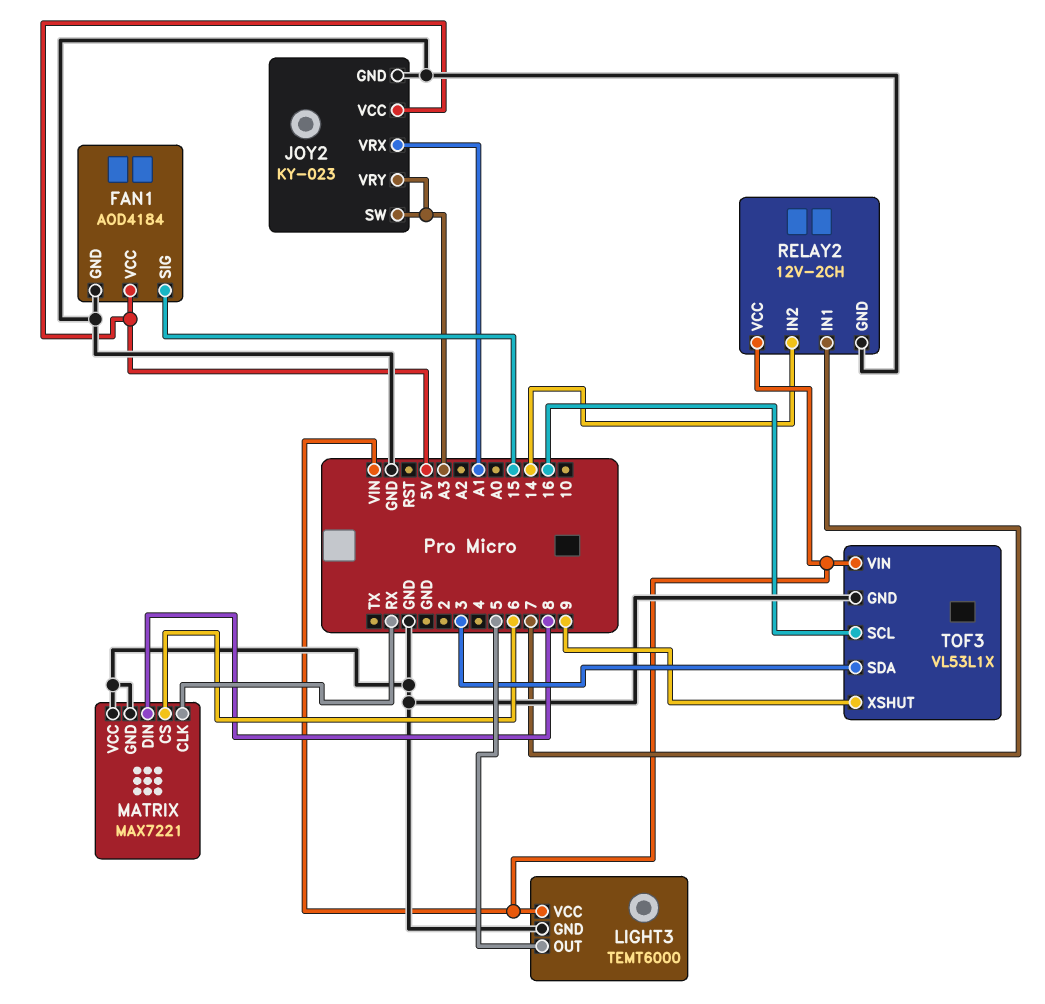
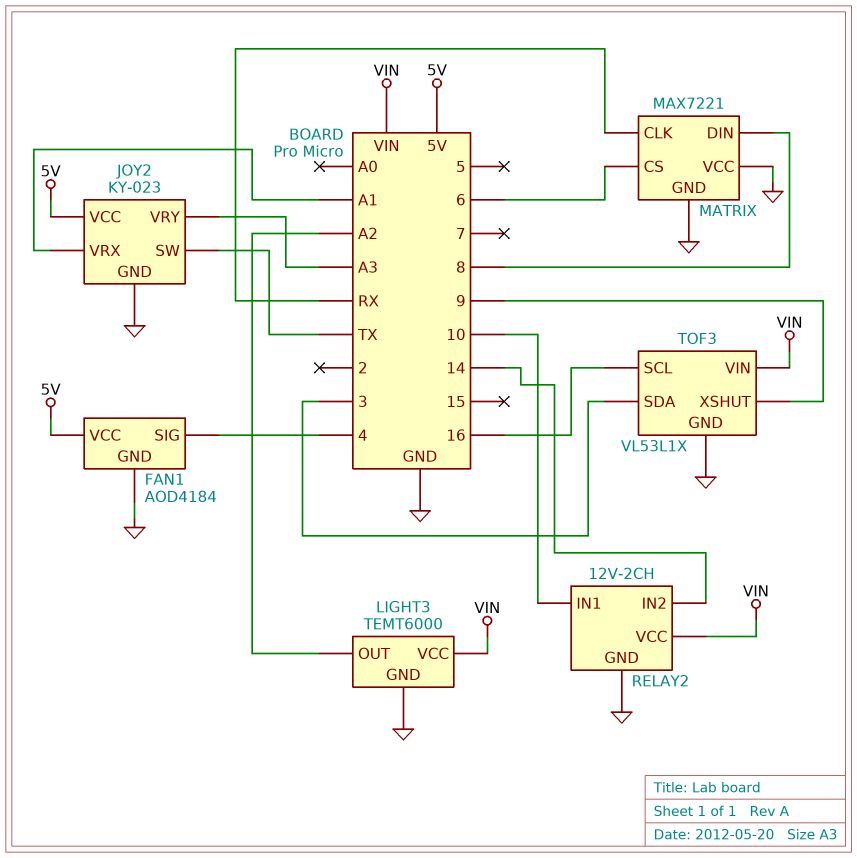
FAN1 pin SIG: 15 -> 4
JOY2 pin SW: A3 -> TX
LIGHT3 pin OUT: 5 -> A2
RELAY2 pin IN1: 7 -> 10

